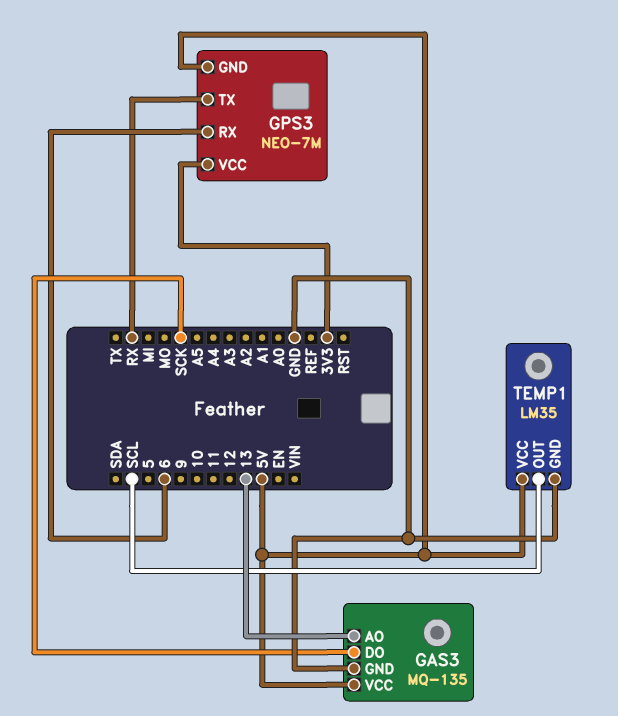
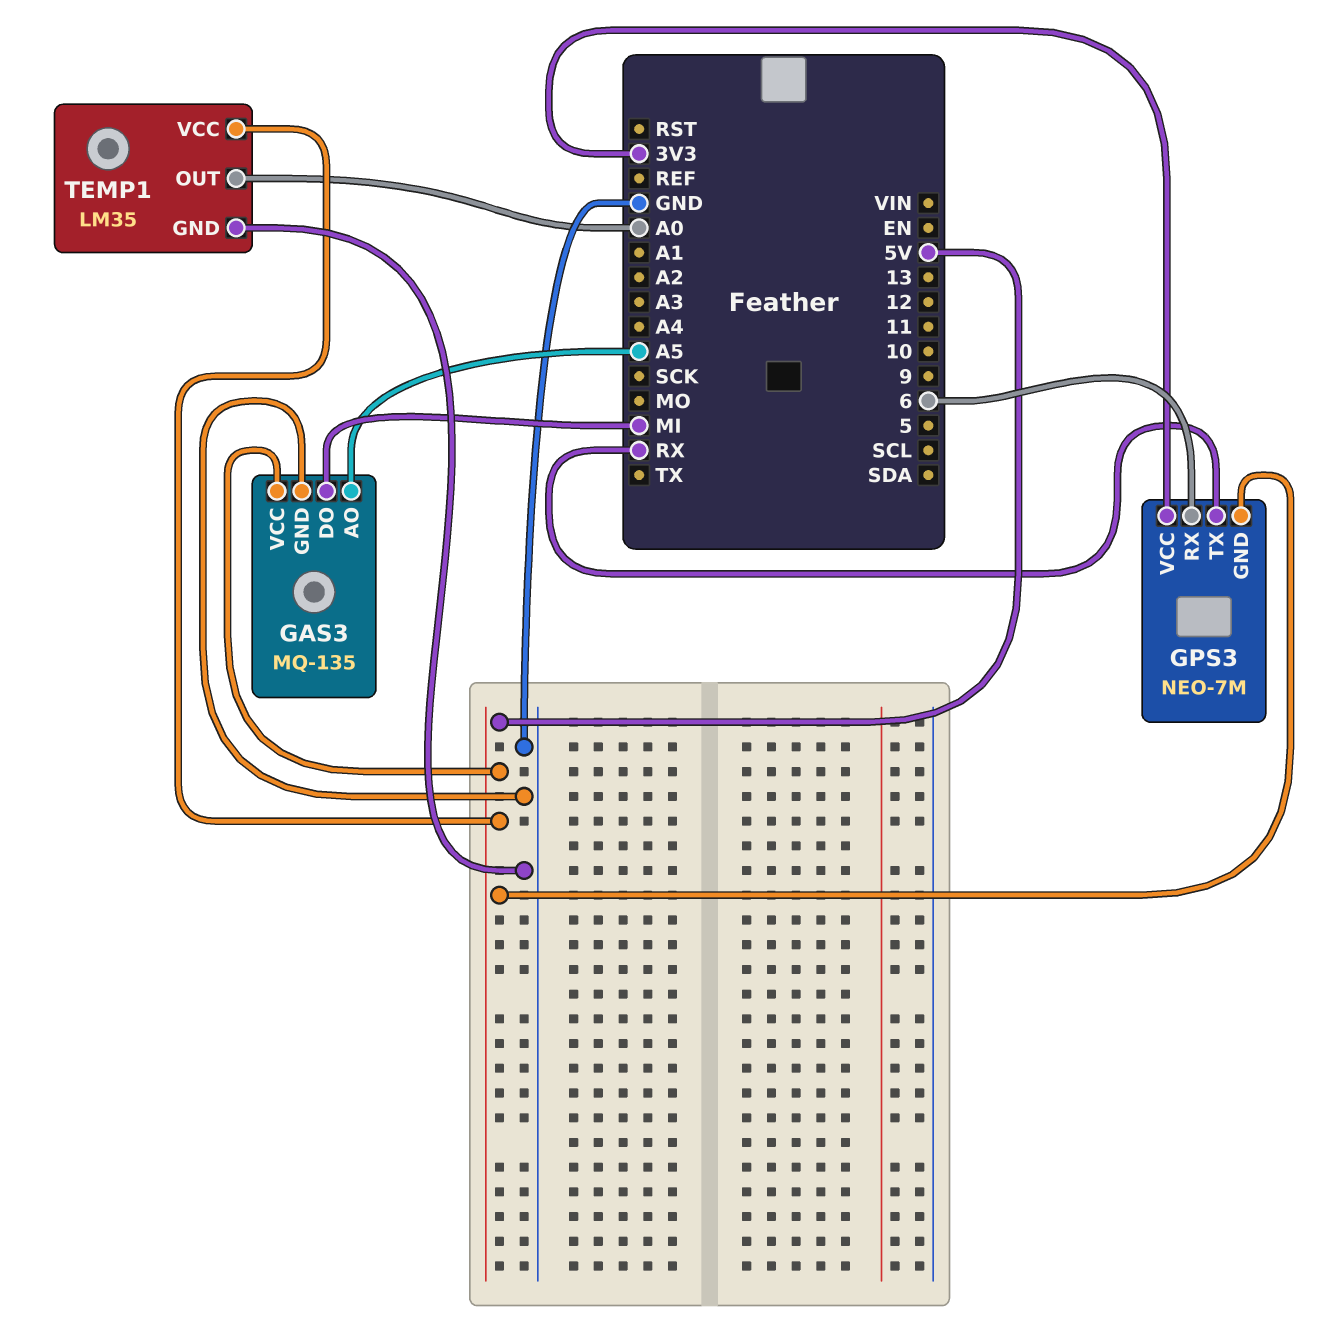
GAS3 pin AO: 13 -> A5
GAS3 pin DO: SCK -> MI
TEMP1 pin OUT: SCL -> A0

